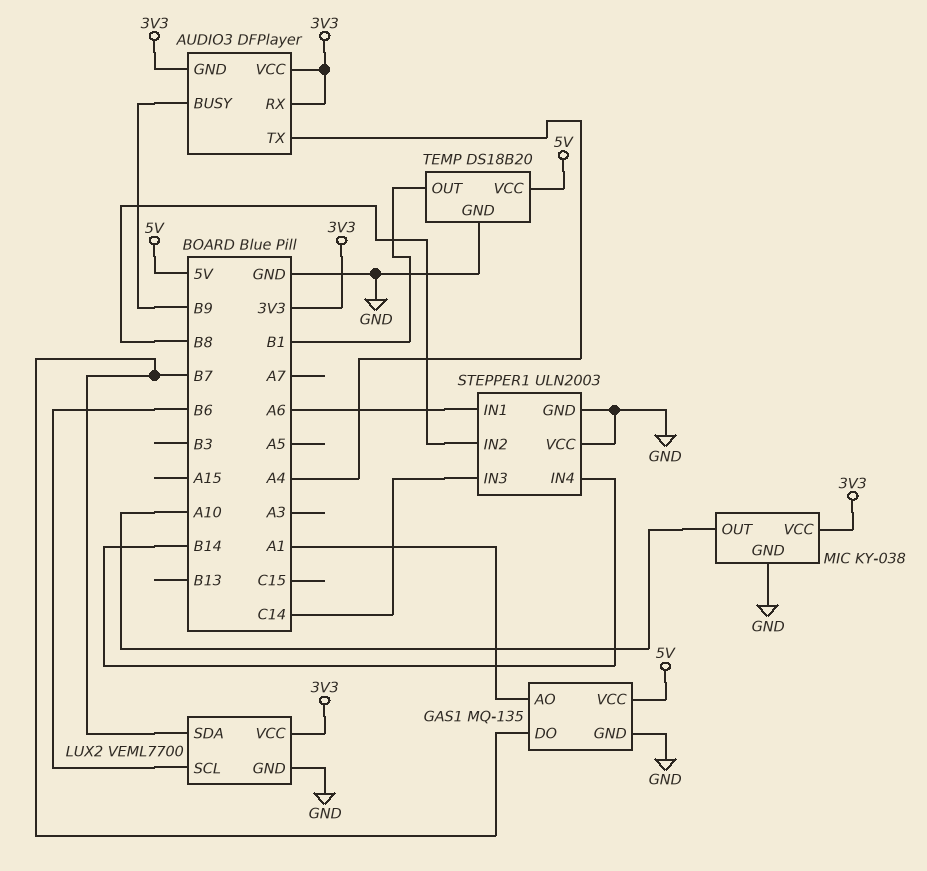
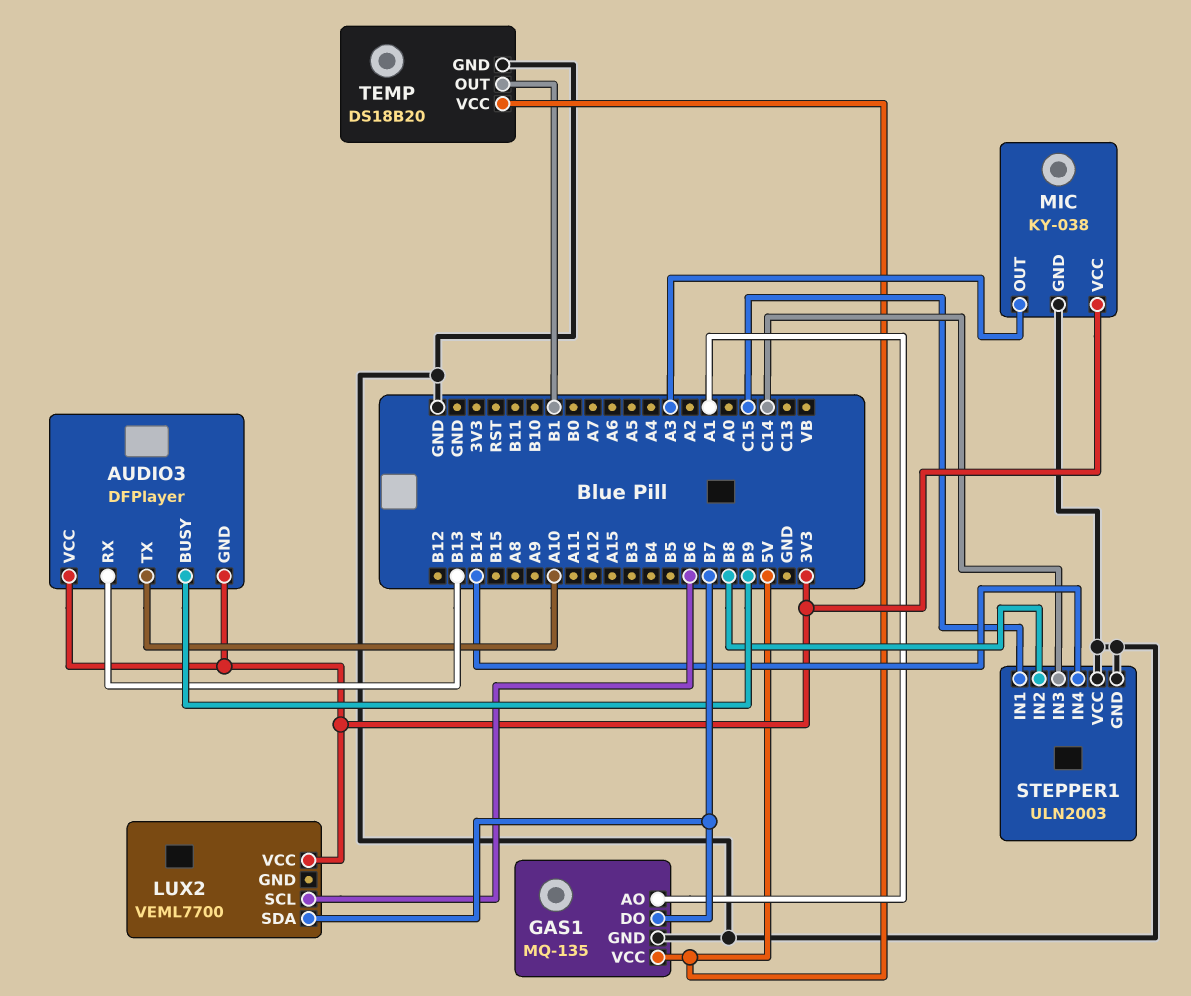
AUDIO3 pin RX: 3V3 -> B13
AUDIO3 pin TX: A4 -> A10
LUX2 pin GND: GND -> none
MIC pin OUT: A10 -> A3
STEPPER1 pin IN1: A6 -> C15

